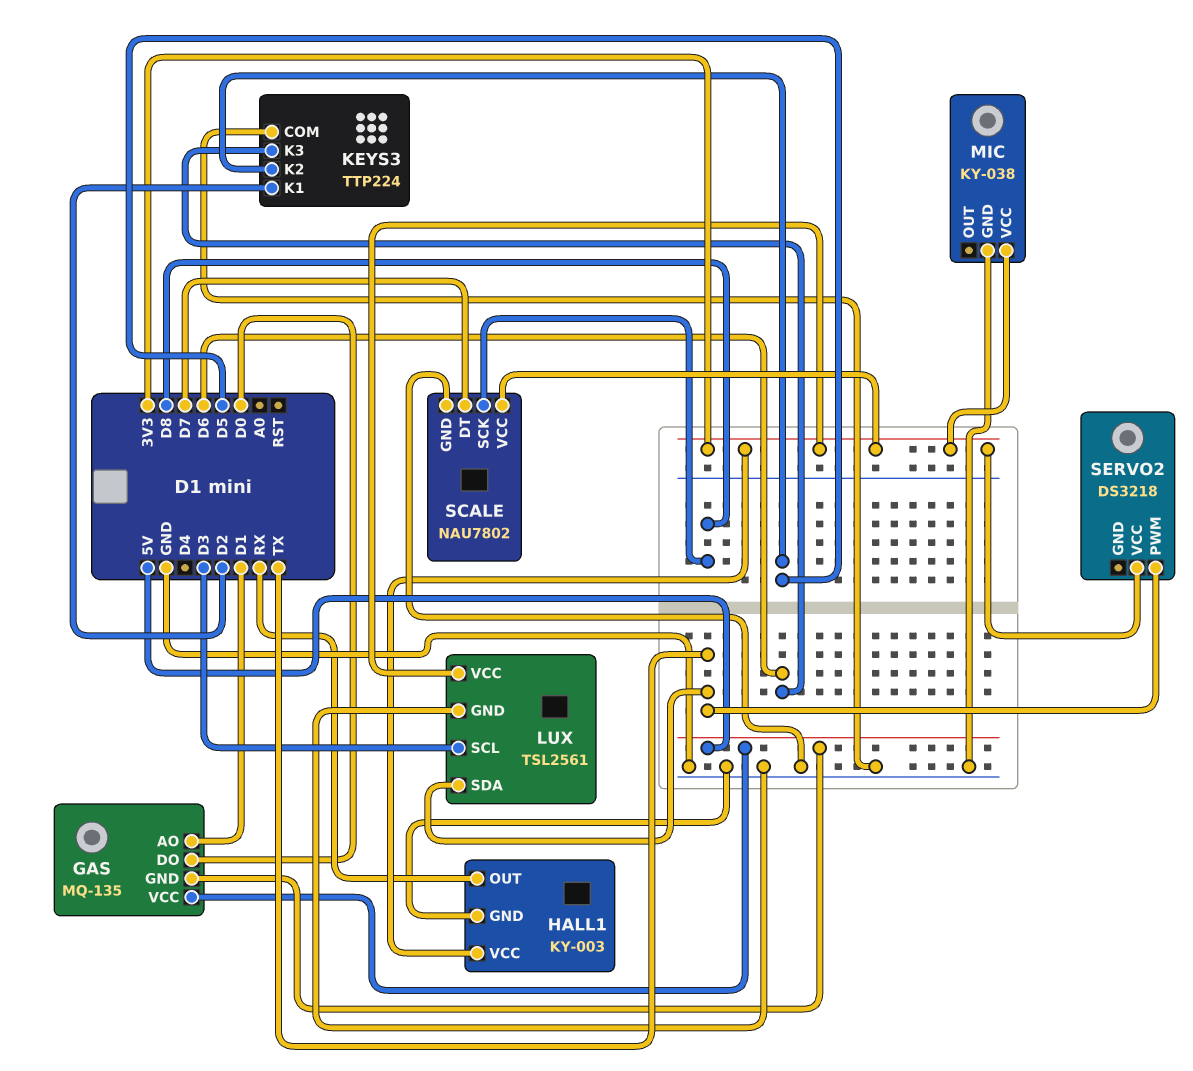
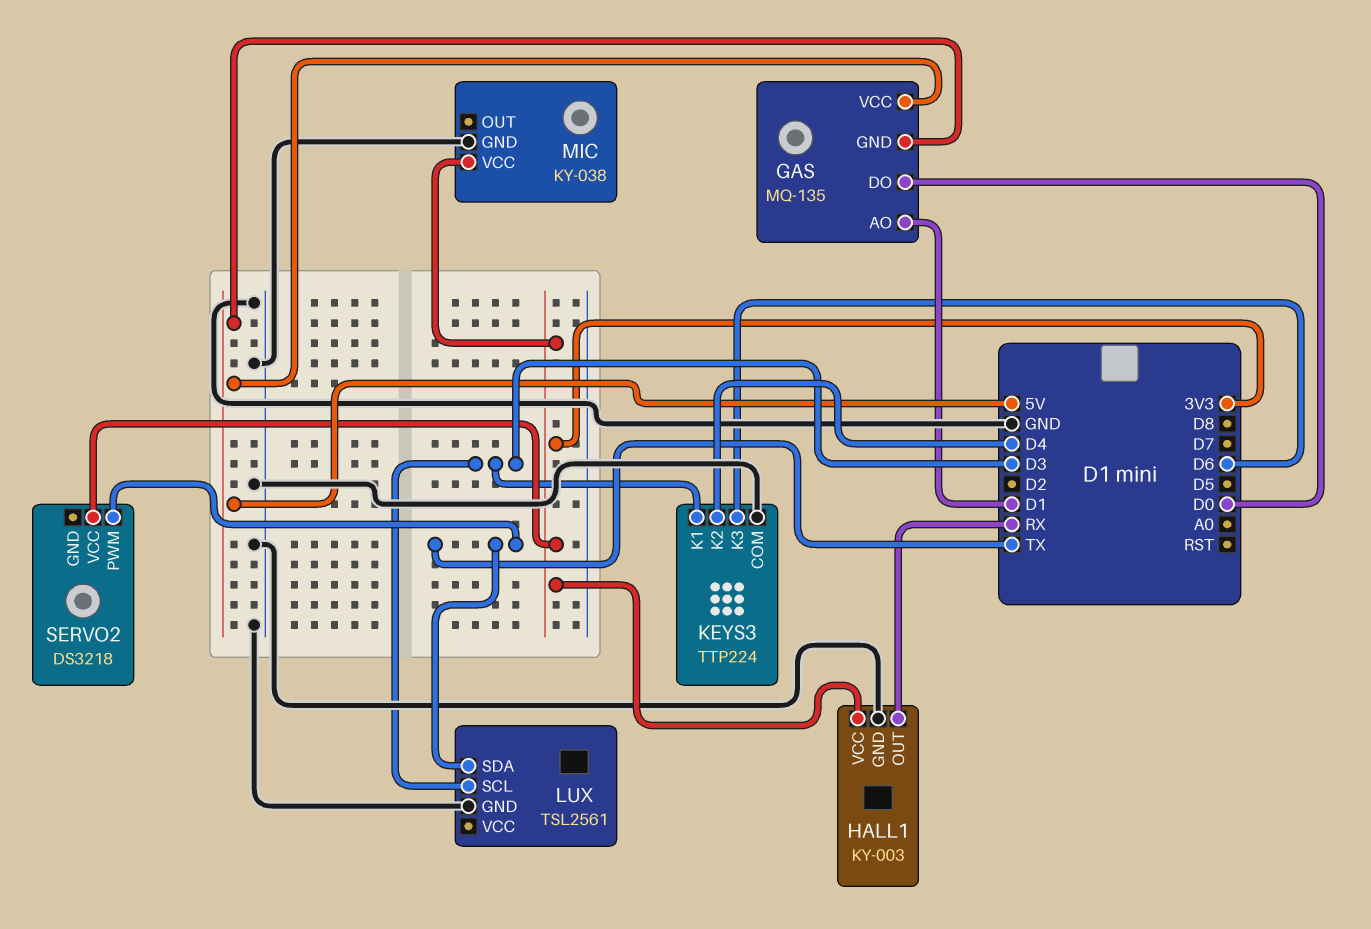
KEYS3 pin K1: D2 -> D3
KEYS3 pin K2: D5 -> D4
LUX pin VCC: 3V3 -> none
SCALE: NAU7802 -> none
SCALE pin DT: D7 -> none
SCALE pin GND: GND -> none
SCALE pin SCK: D8 -> none
SCALE pin VCC: 3V3 -> none

